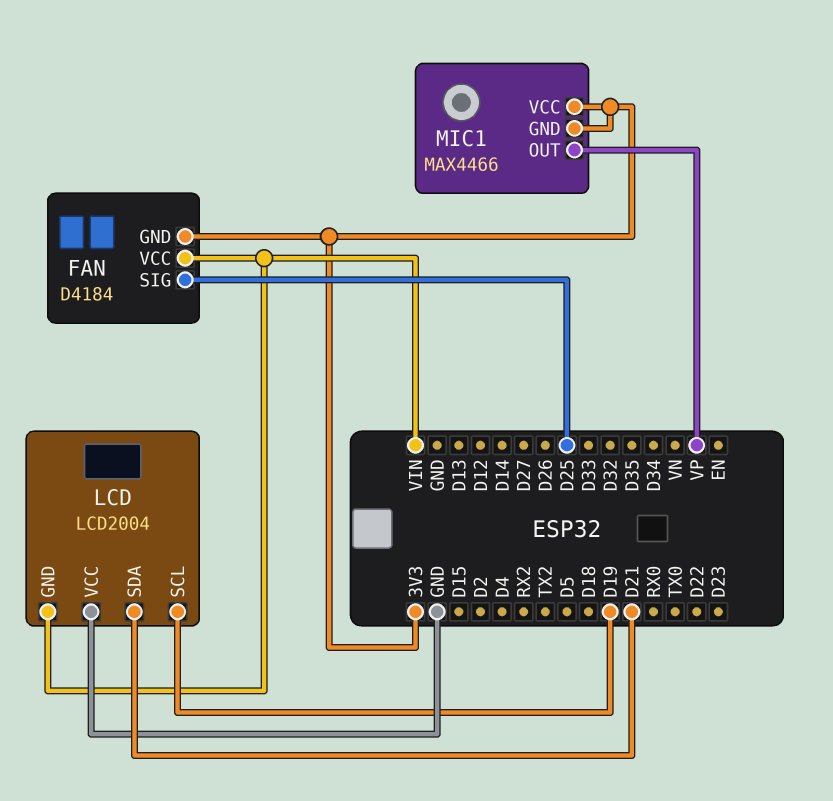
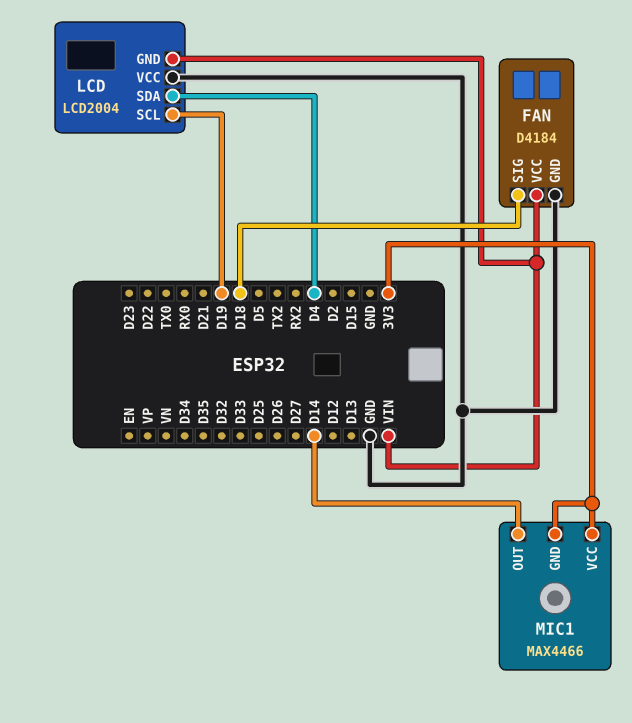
FAN pin GND: 3V3 -> GND
FAN pin SIG: D25 -> D18
LCD pin SDA: D21 -> D4
MIC1 pin OUT: VP -> D14

